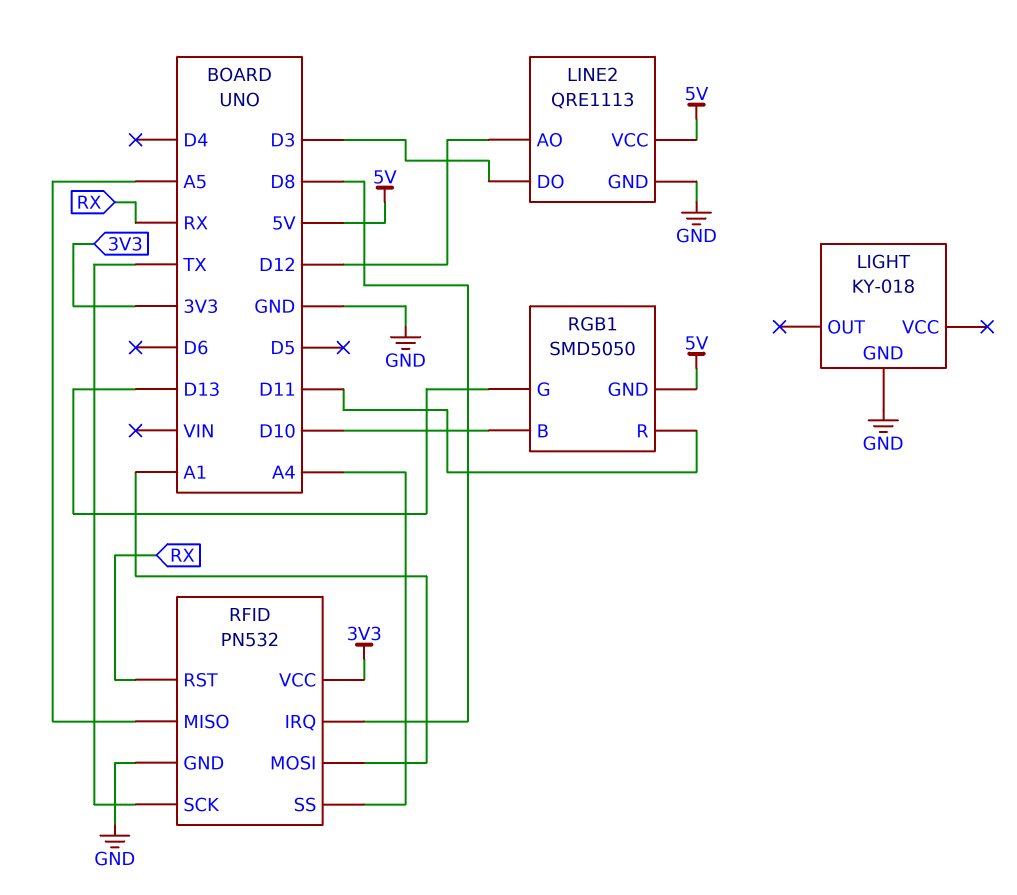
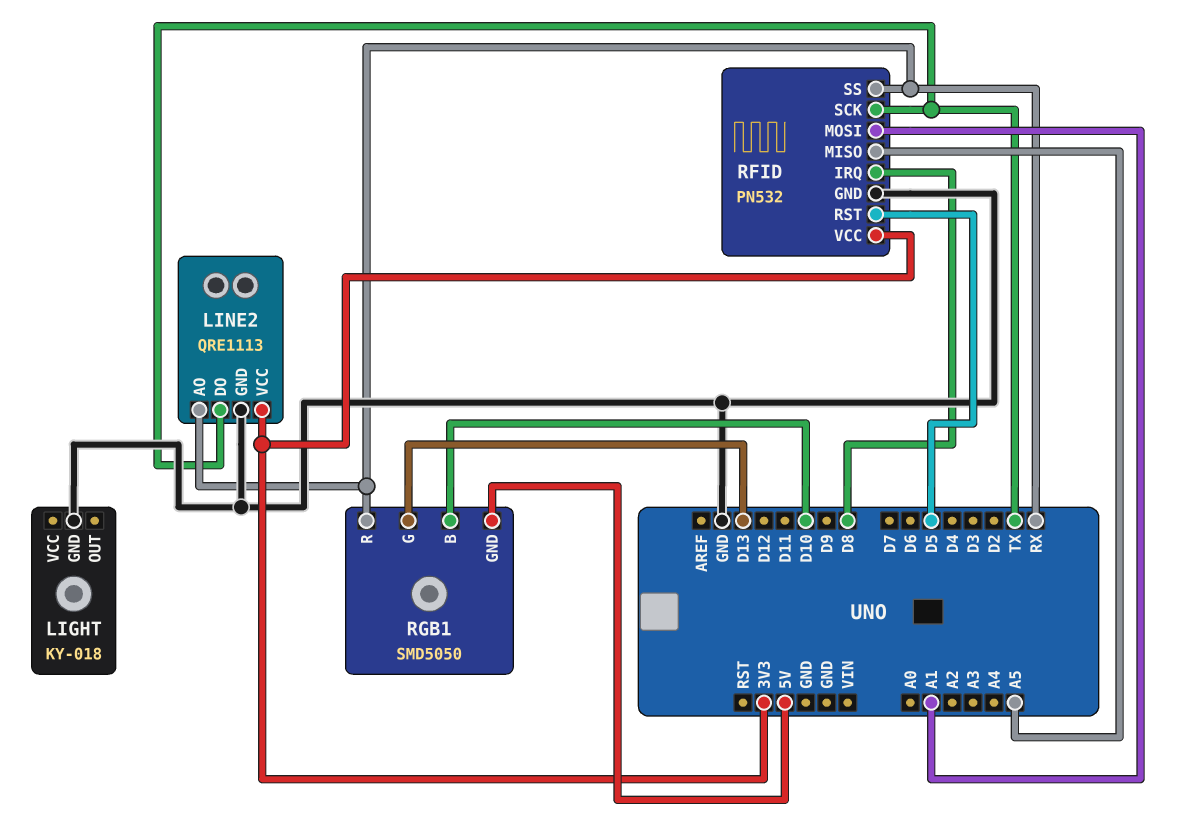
LINE2 pin AO: D12 -> RX
LINE2 pin DO: D3 -> TX
LINE2 pin VCC: 5V -> 3V3
RFID pin RST: RX -> D5
RFID pin SS: A4 -> RX
RGB1 pin R: D11 -> RX

